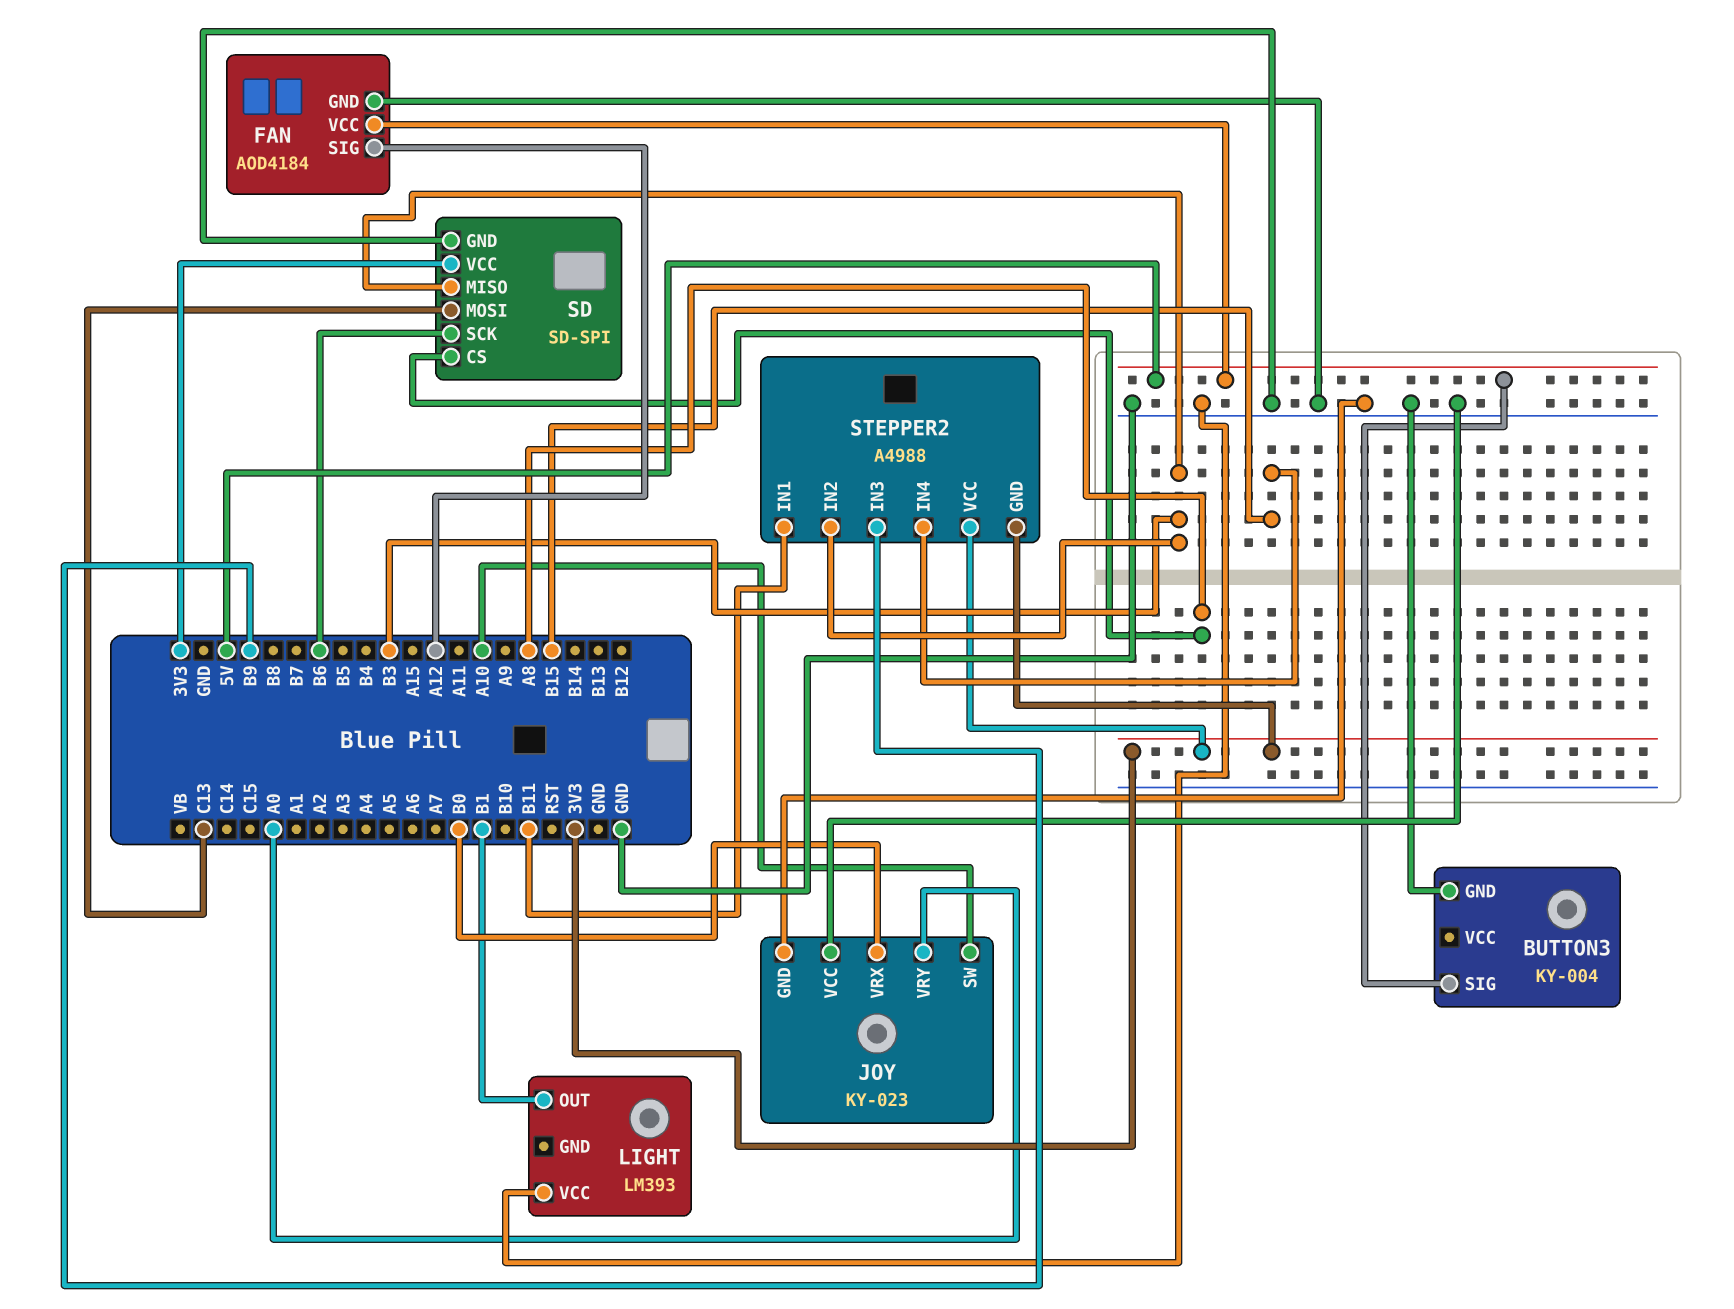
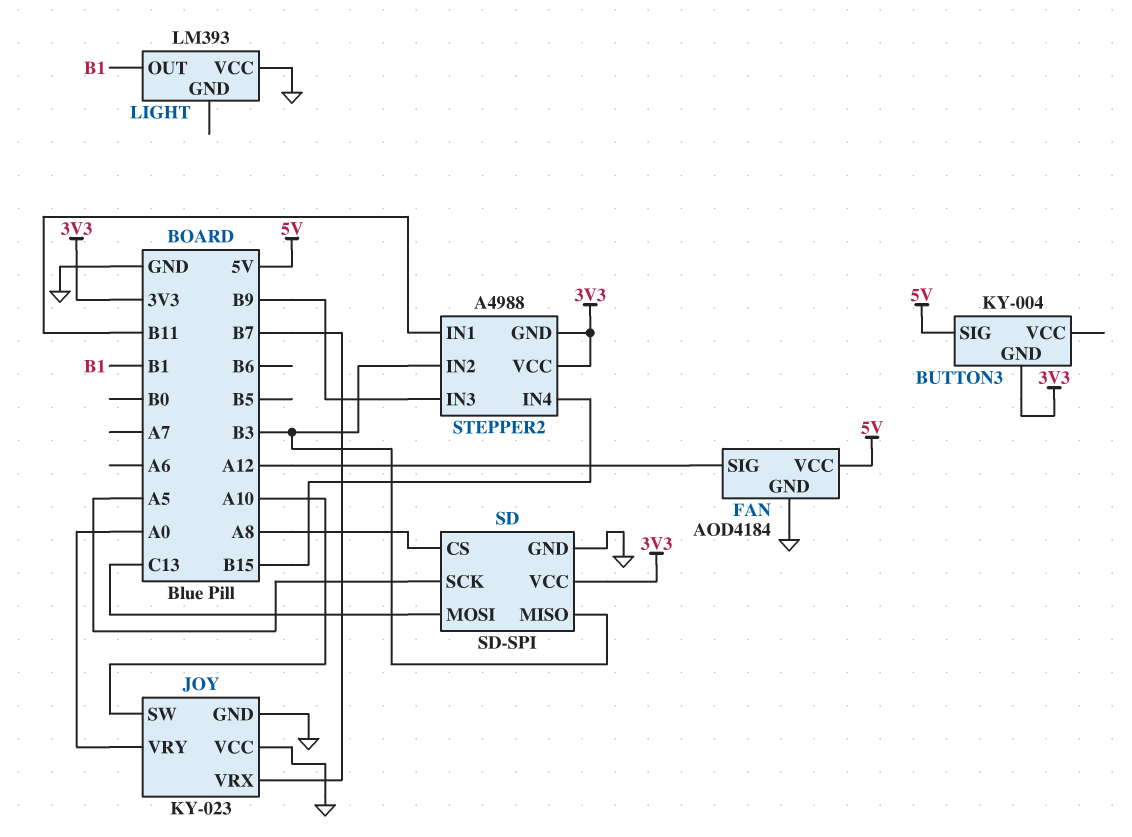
BUTTON3 pin GND: GND -> 3V3
JOY pin VRX: B0 -> B7
SD pin SCK: B6 -> A5

